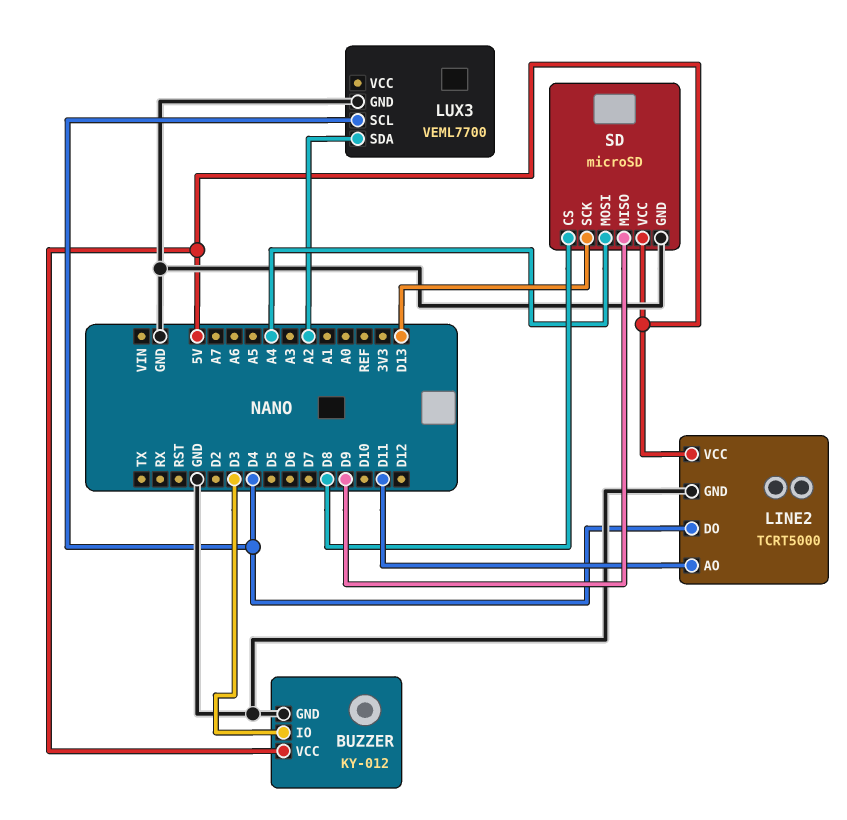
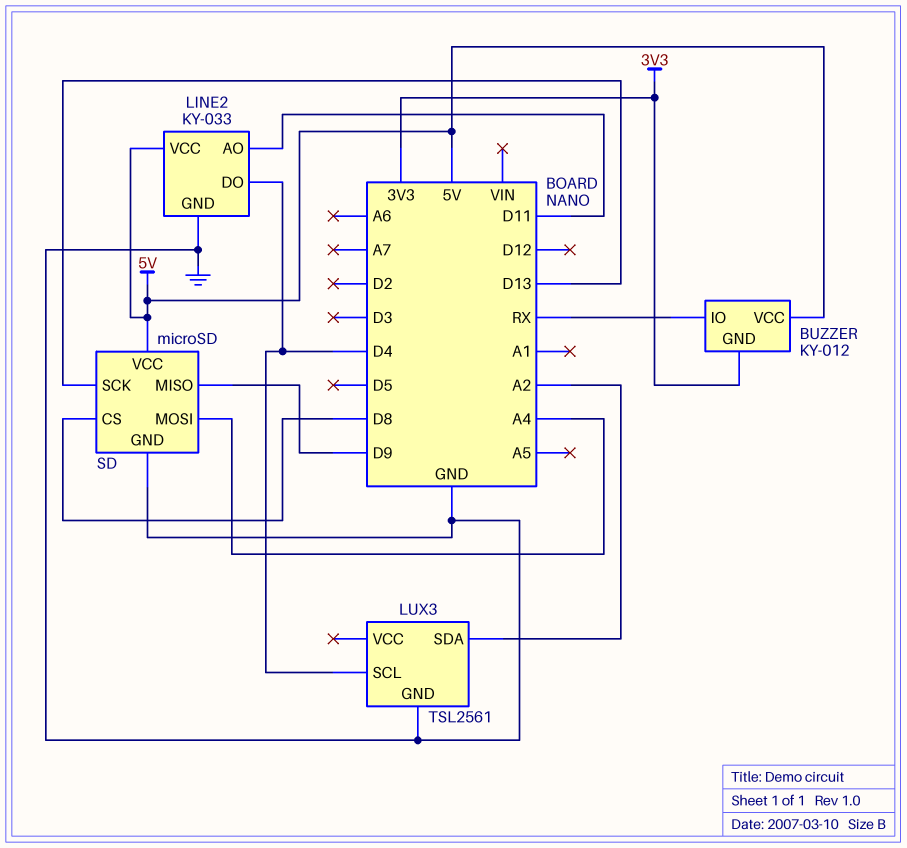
BUZZER pin GND: GND -> 3V3
BUZZER pin IO: D3 -> RX
LINE2: TCRT5000 -> KY-033
LUX3: VEML7700 -> TSL2561

